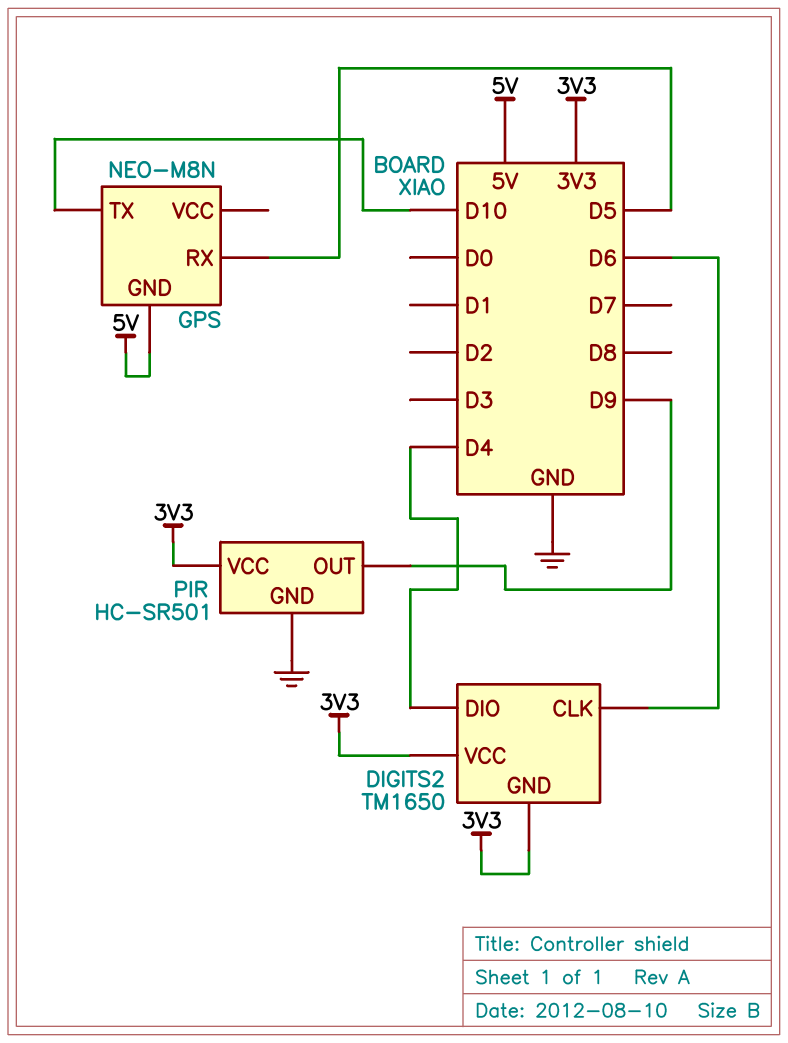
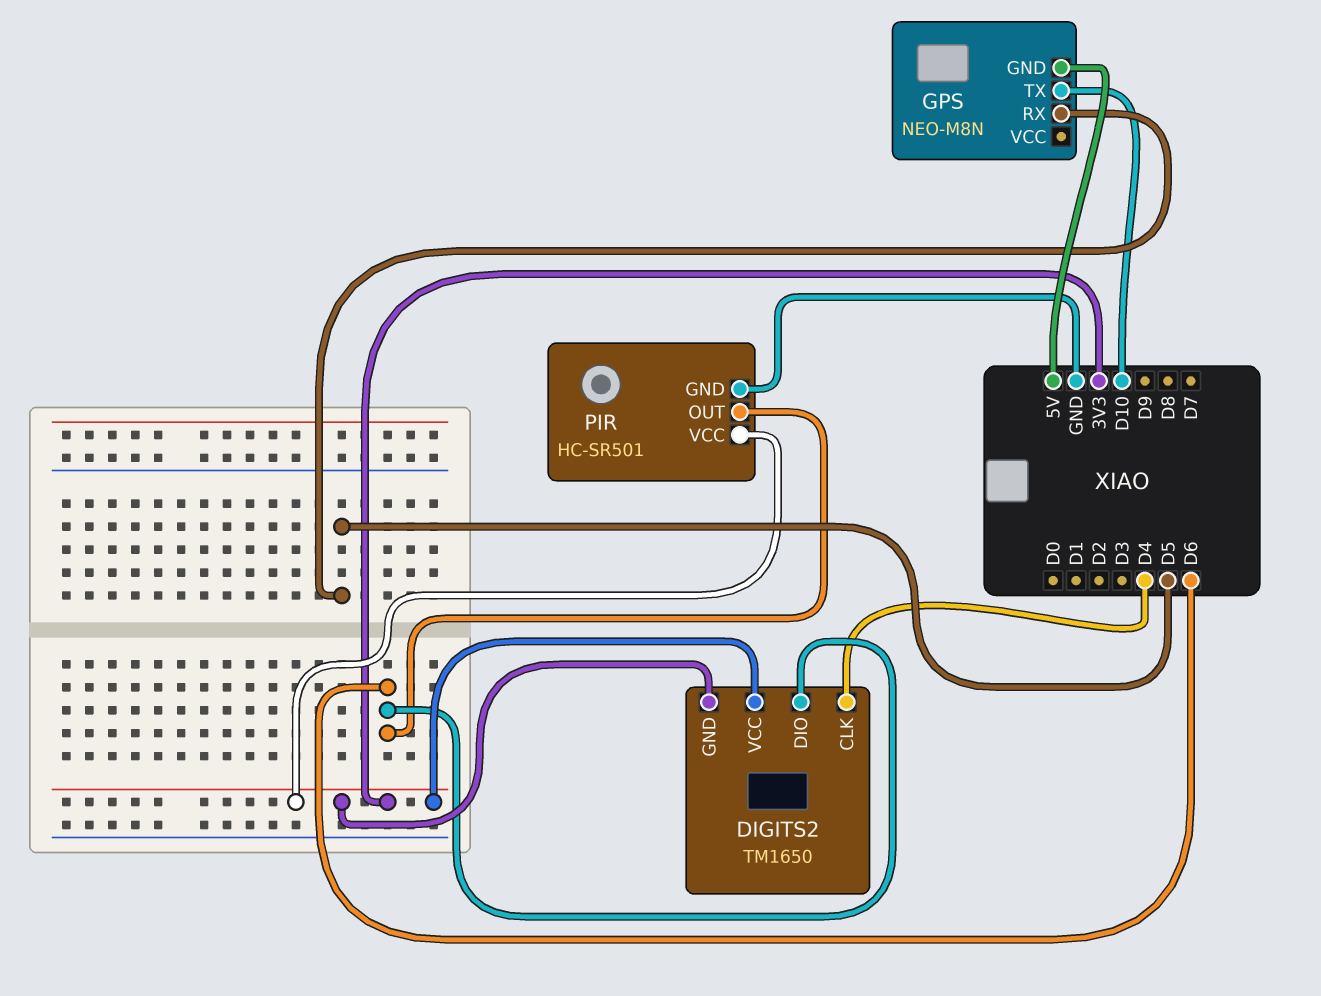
DIGITS2 pin CLK: D6 -> D4
DIGITS2 pin DIO: D4 -> D6
PIR pin OUT: D9 -> D6

